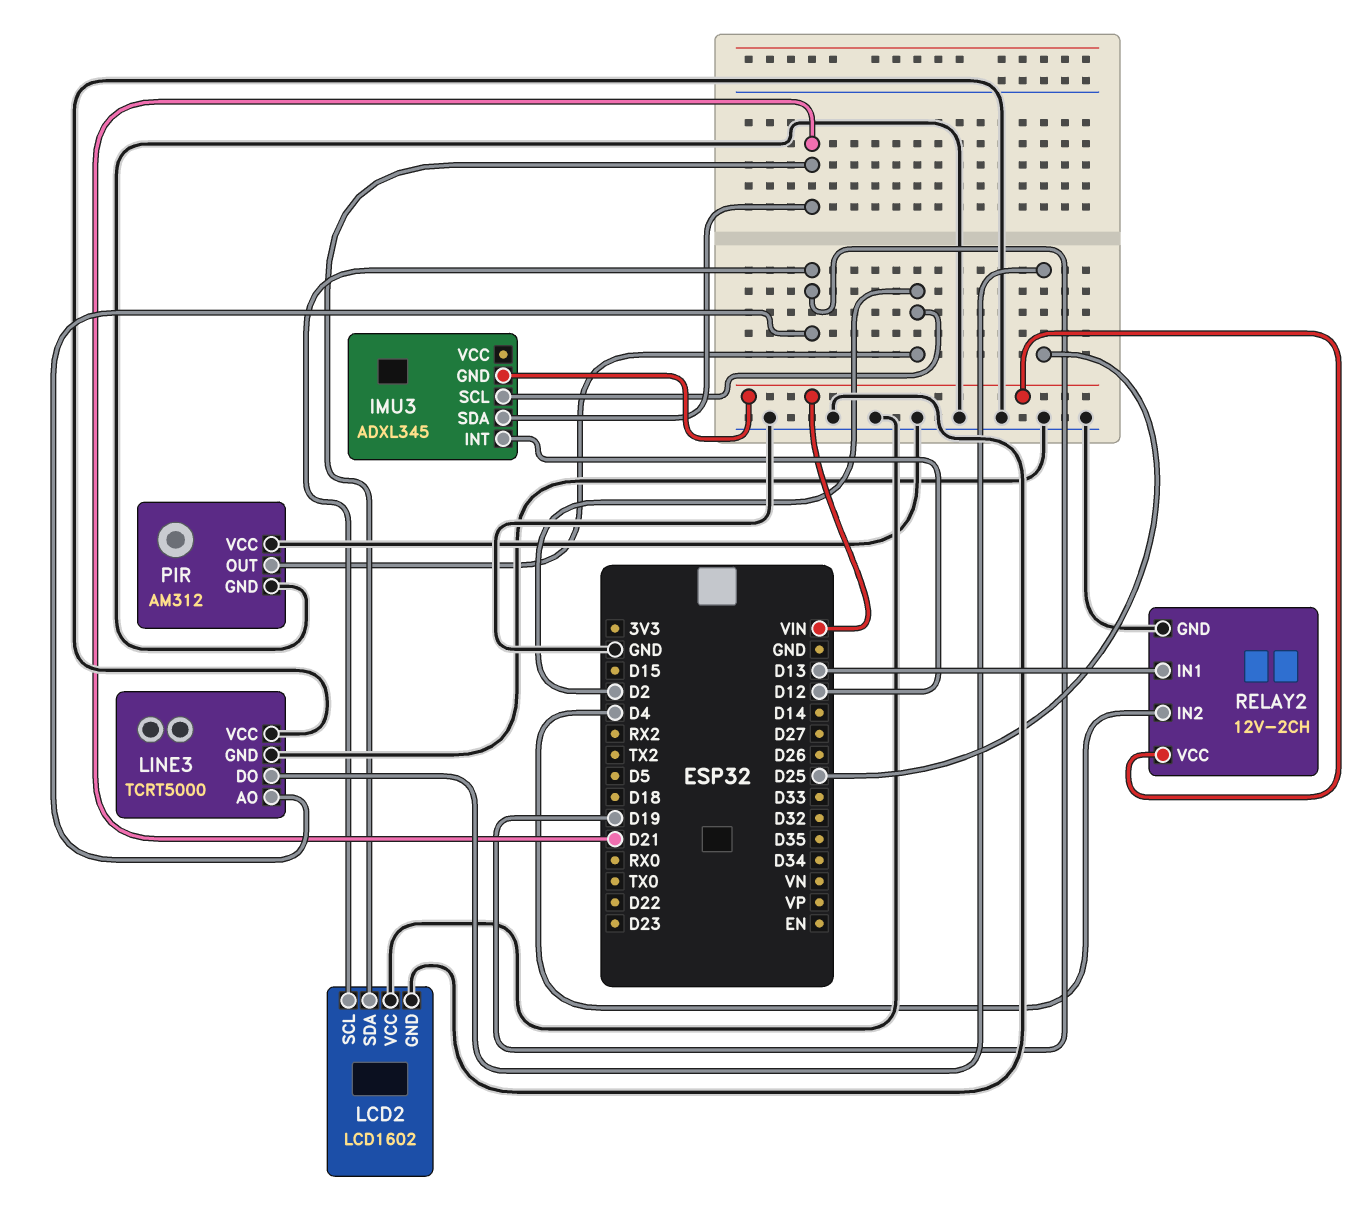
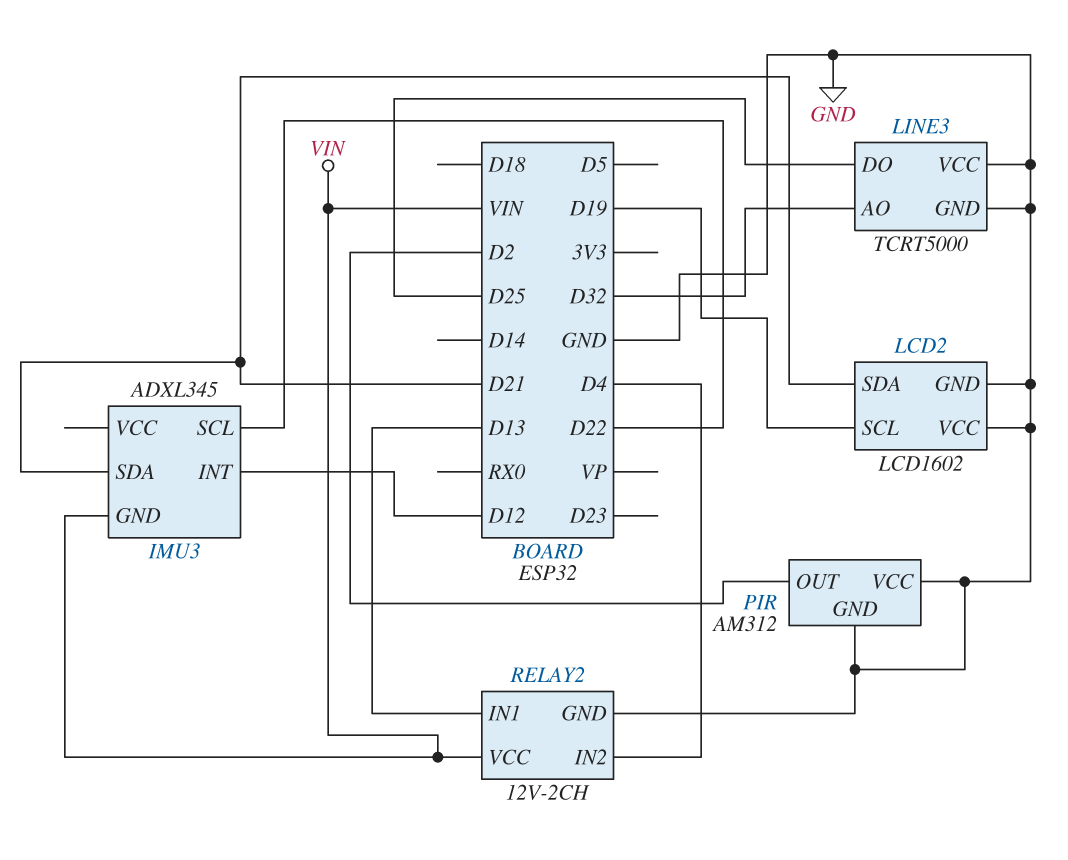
IMU3 pin SCL: D2 -> D22
LINE3 pin AO: D19 -> D32

